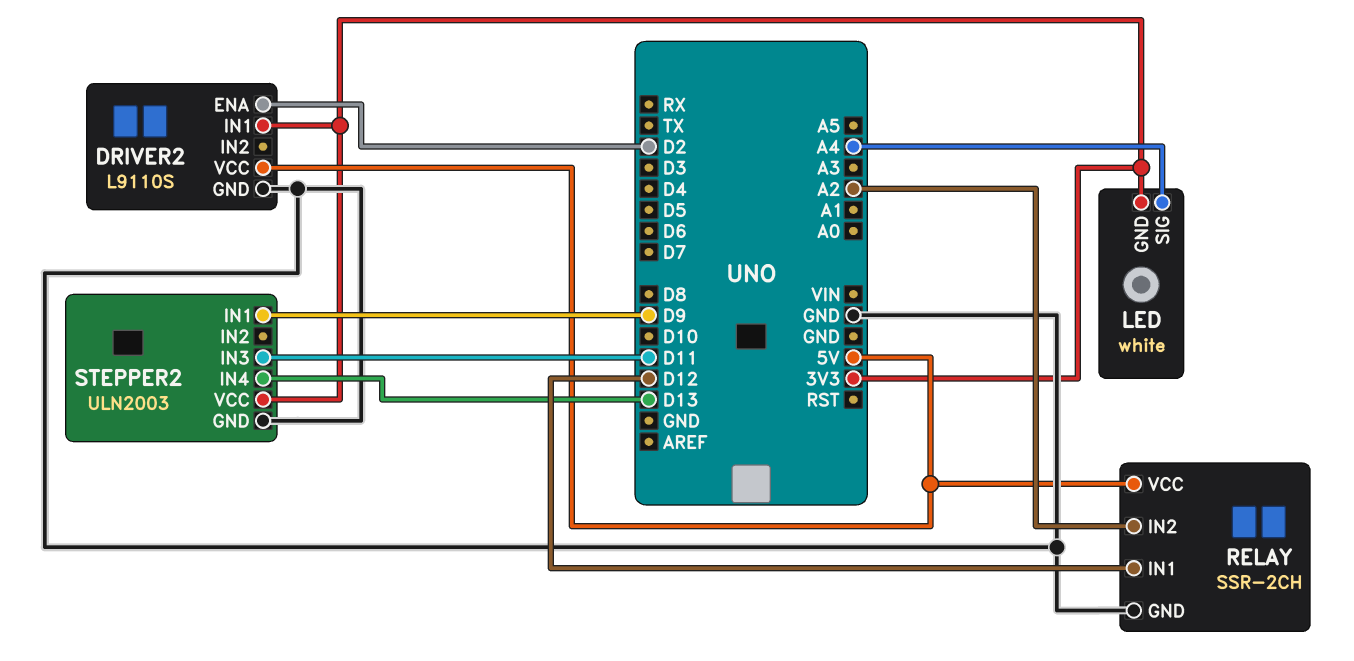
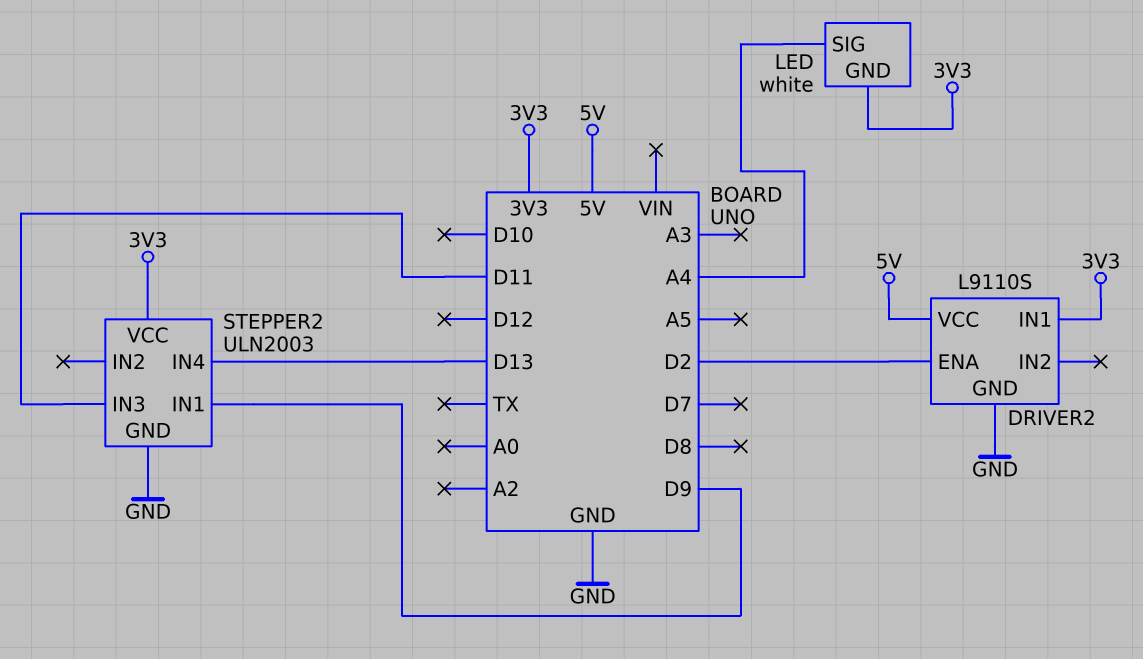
RELAY: SSR-2CH -> none
RELAY pin GND: GND -> none
RELAY pin IN1: D12 -> none
RELAY pin IN2: A2 -> none
RELAY pin VCC: 5V -> none

